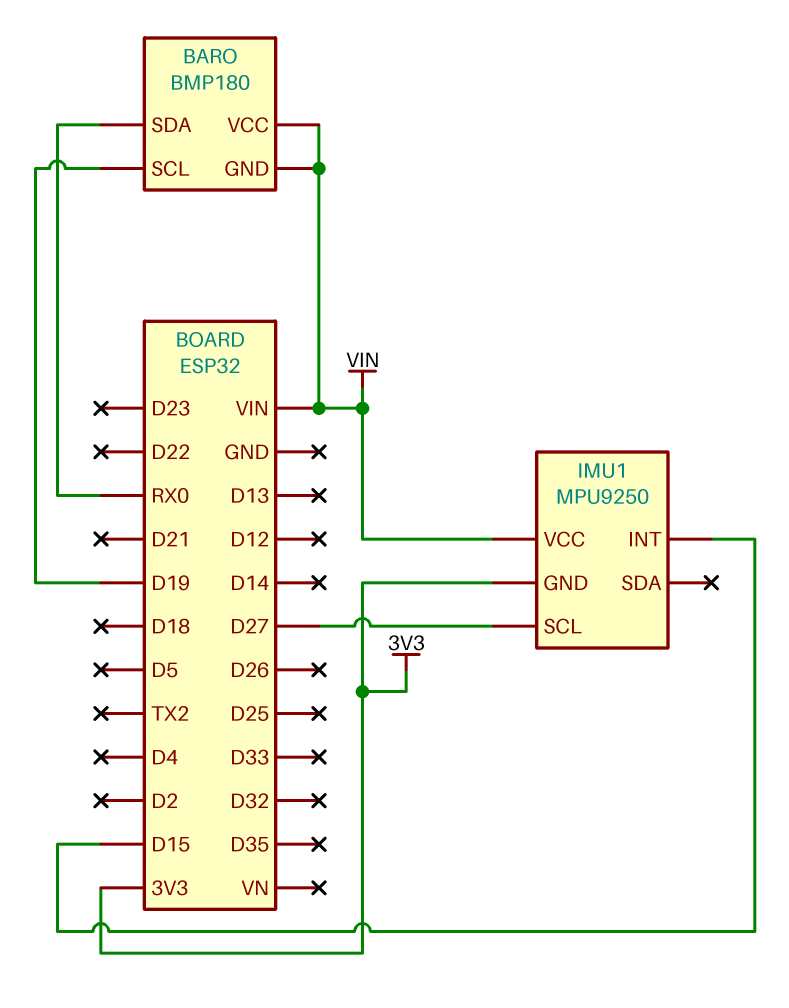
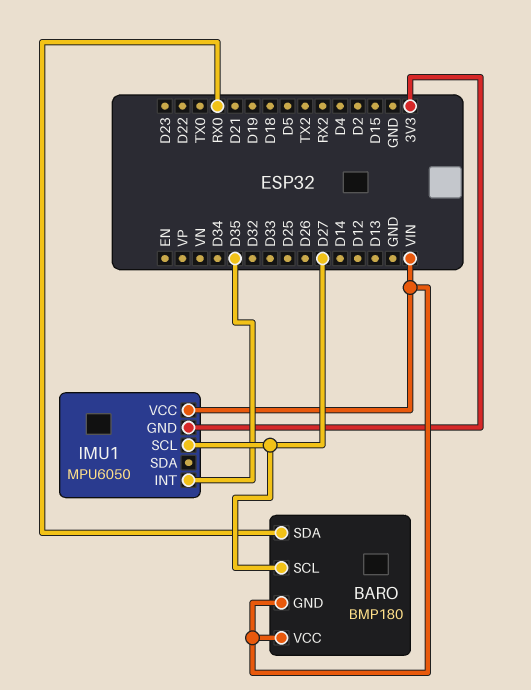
BARO pin SCL: D19 -> D27
IMU1: MPU9250 -> MPU6050
IMU1 pin INT: D15 -> D35

